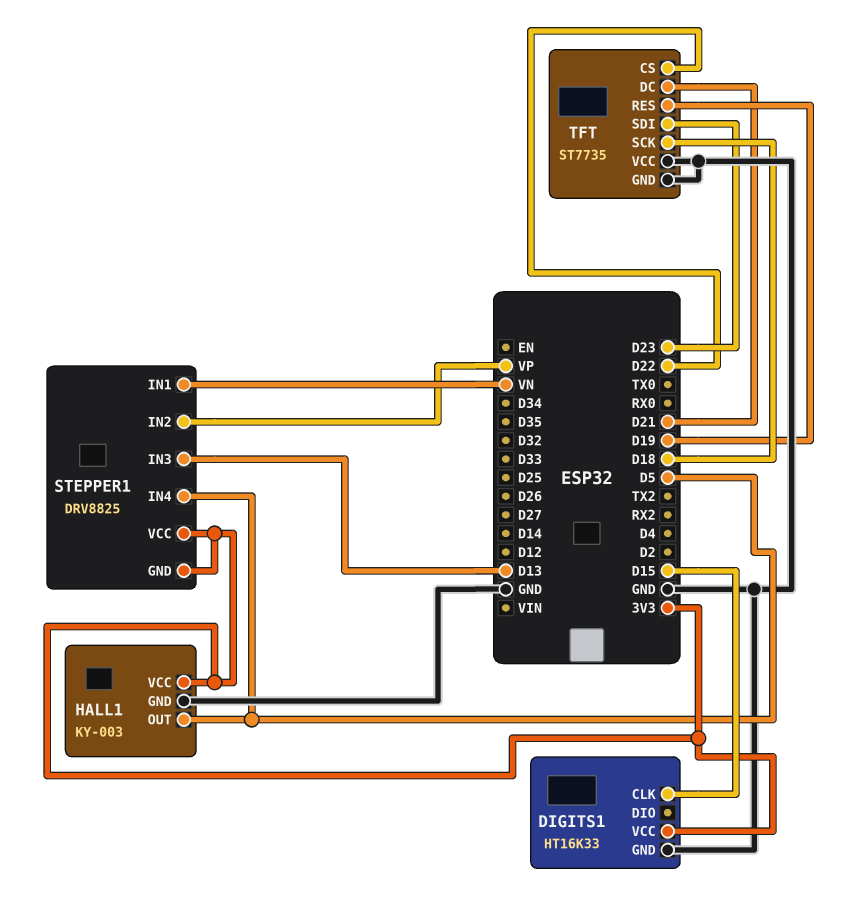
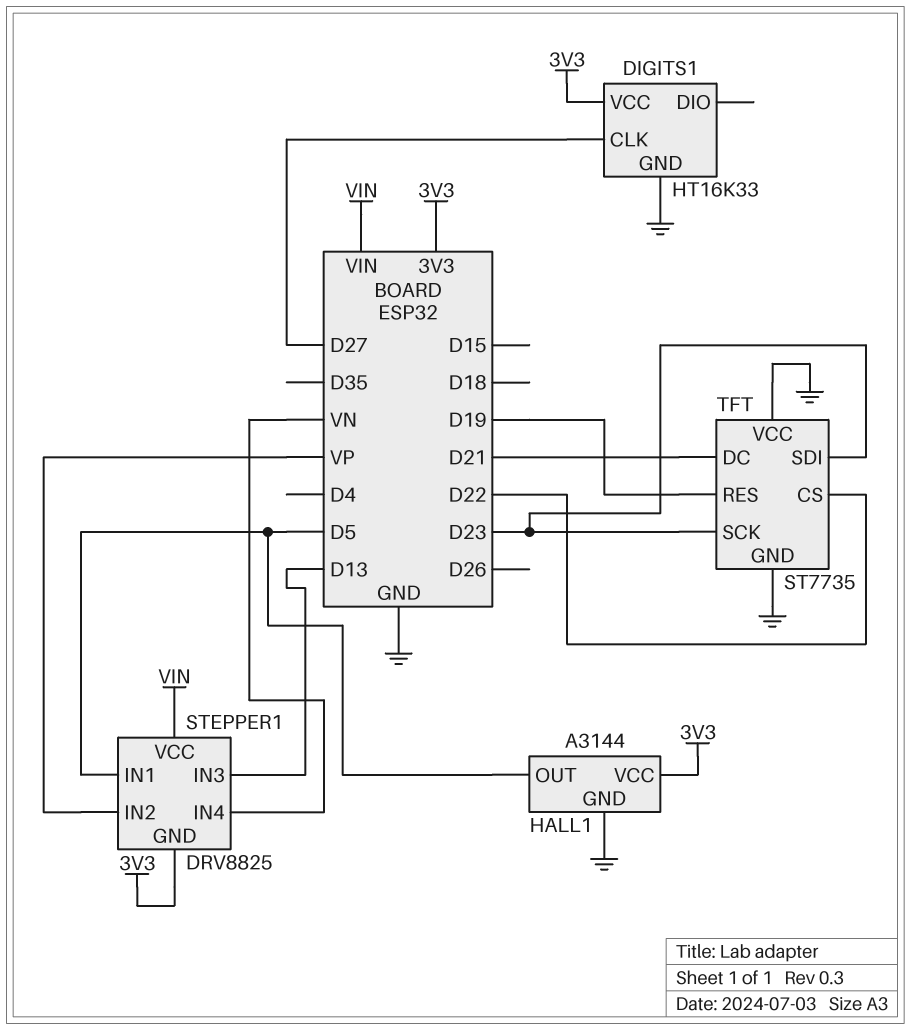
DIGITS1 pin CLK: D15 -> D27
HALL1: KY-003 -> A3144
STEPPER1 pin IN1: VN -> D5
STEPPER1 pin IN4: D5 -> VN
STEPPER1 pin VCC: 3V3 -> VIN
TFT pin SCK: D18 -> D23

